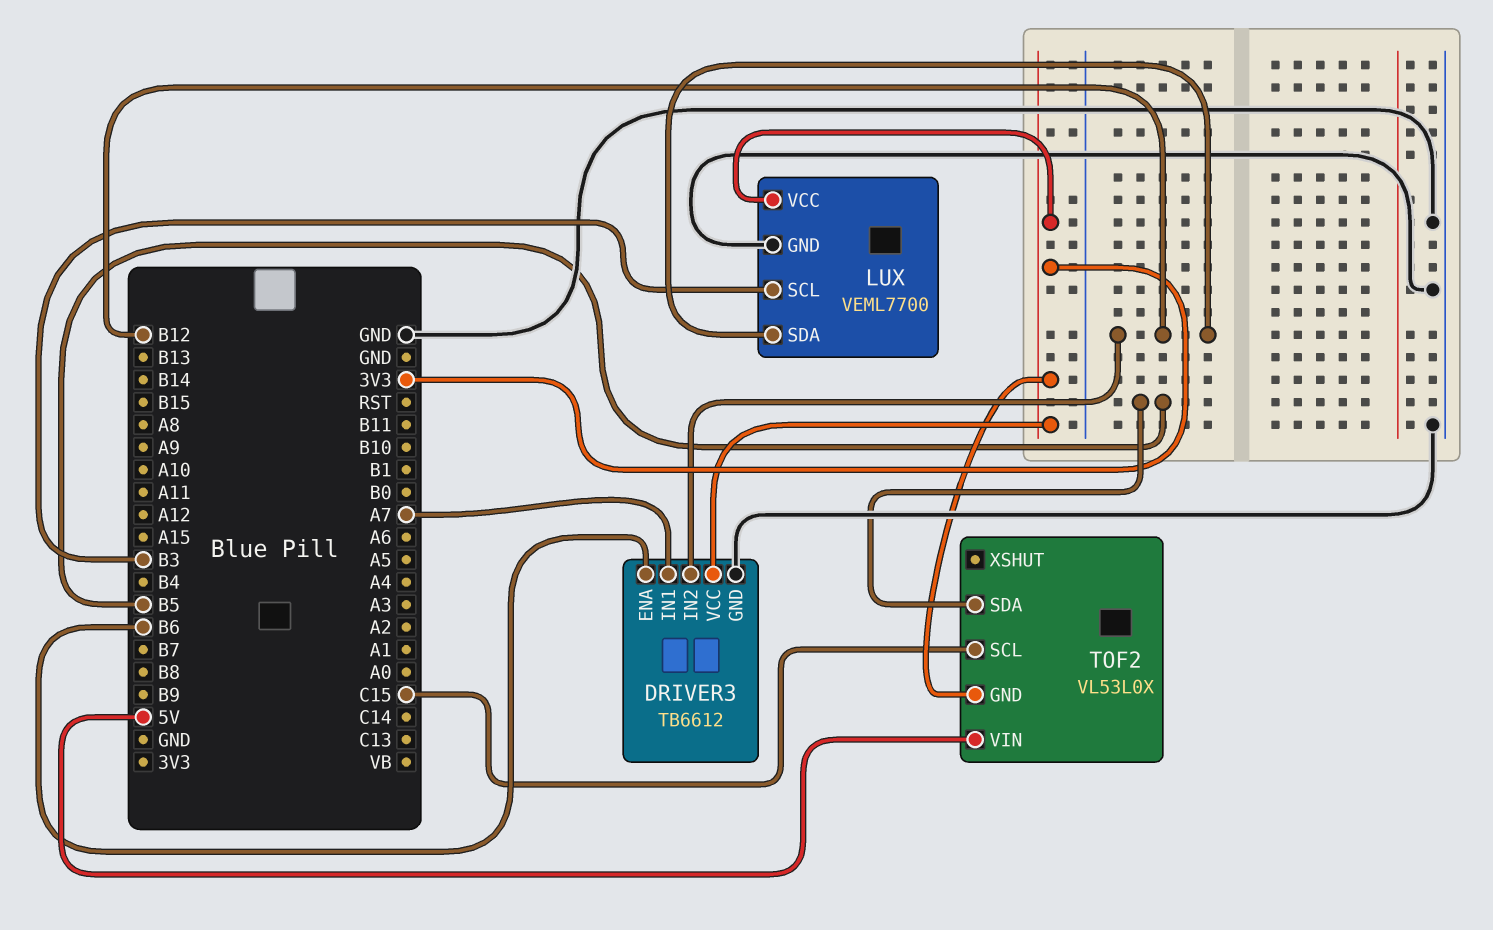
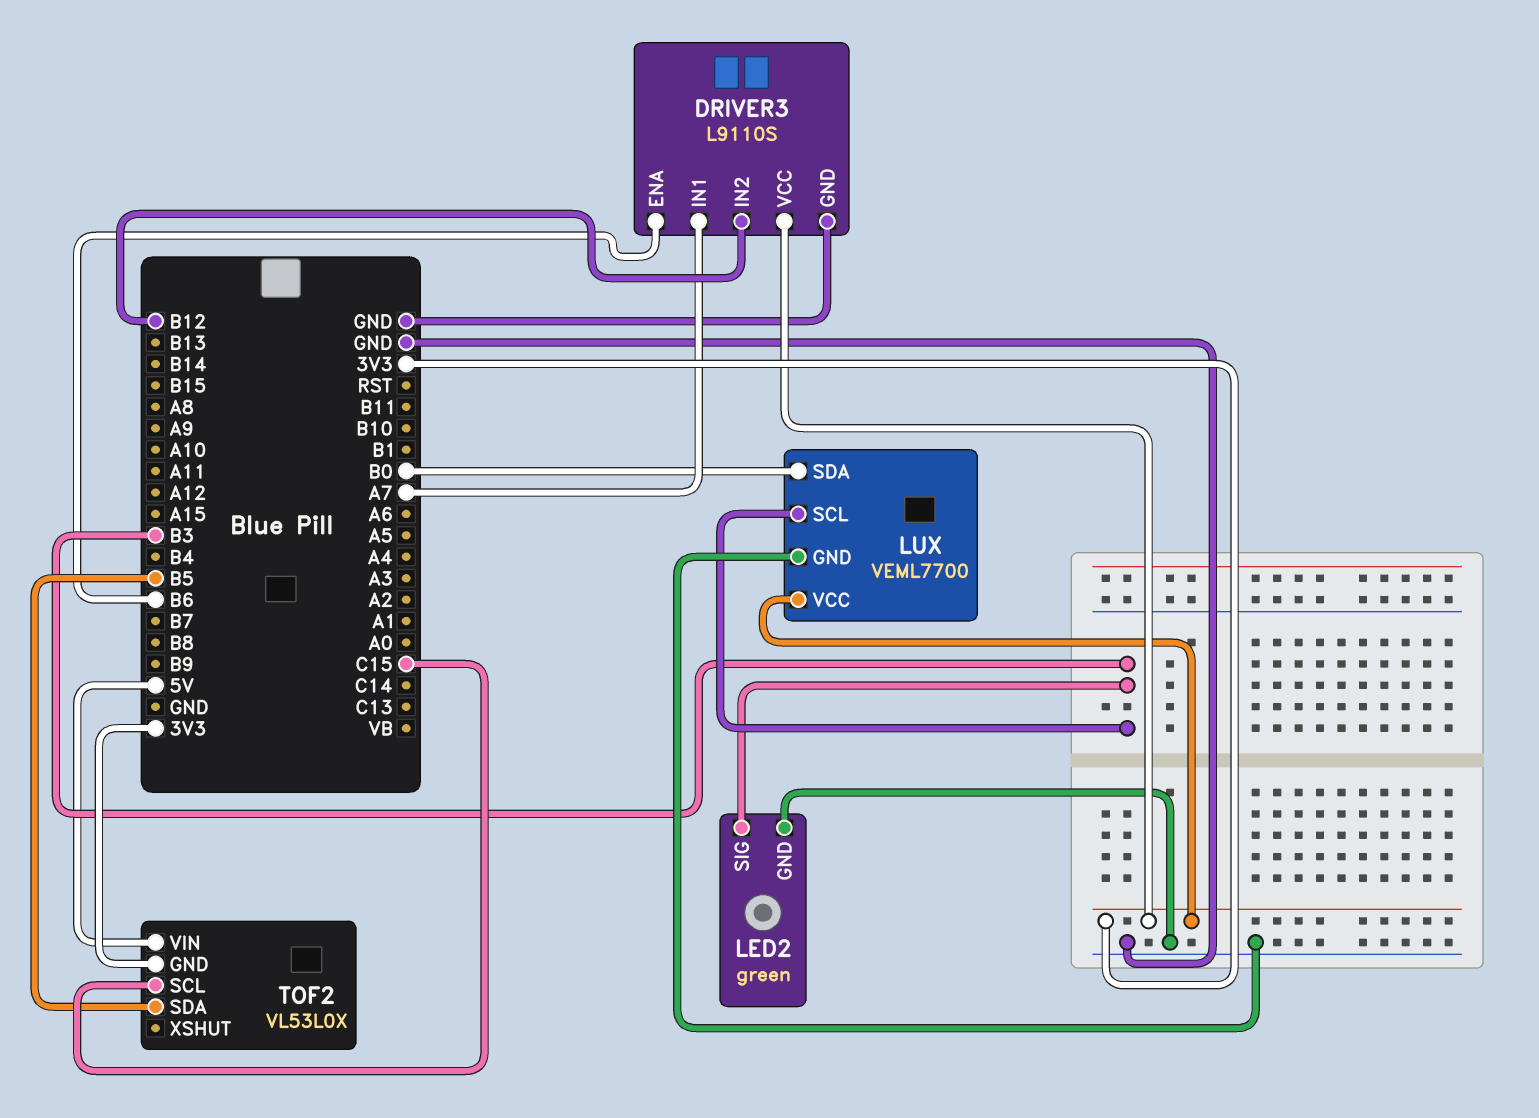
DRIVER3: TB6612 -> L9110S
LED2: none -> green
LED2 pin GND: none -> GND
LED2 pin SIG: none -> B3
LUX pin SDA: B12 -> B0

